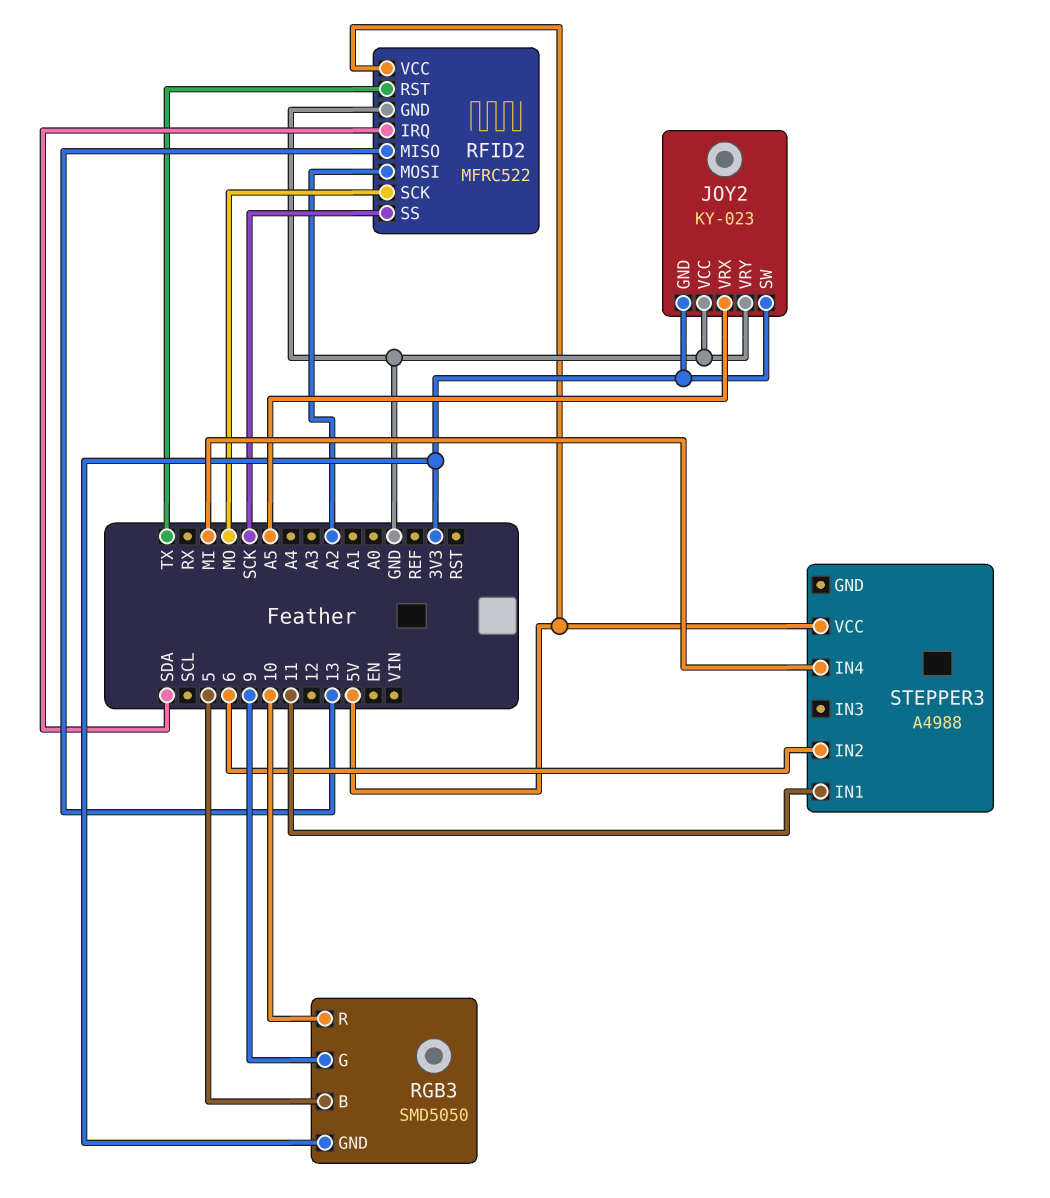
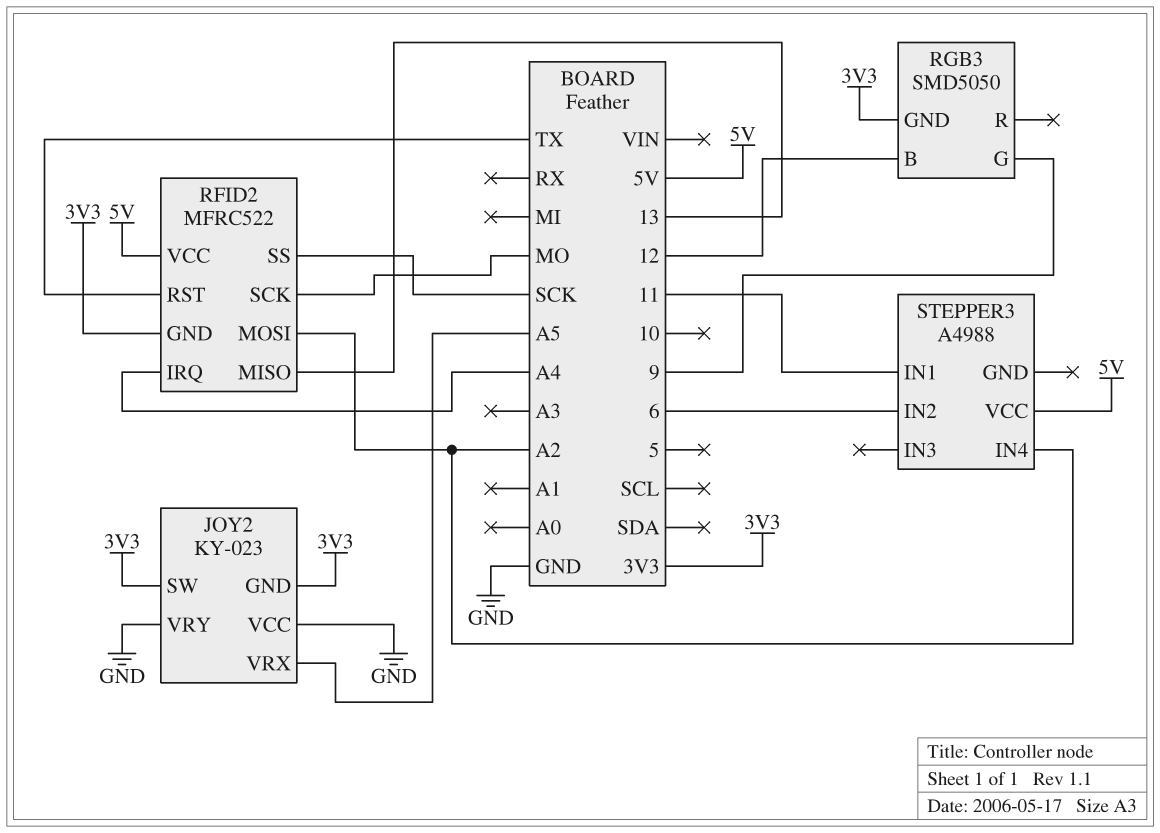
RFID2 pin GND: GND -> 3V3
RFID2 pin IRQ: SDA -> A4
RGB3 pin B: 5 -> 12
RGB3 pin R: 10 -> none
STEPPER3 pin IN4: MI -> A2

